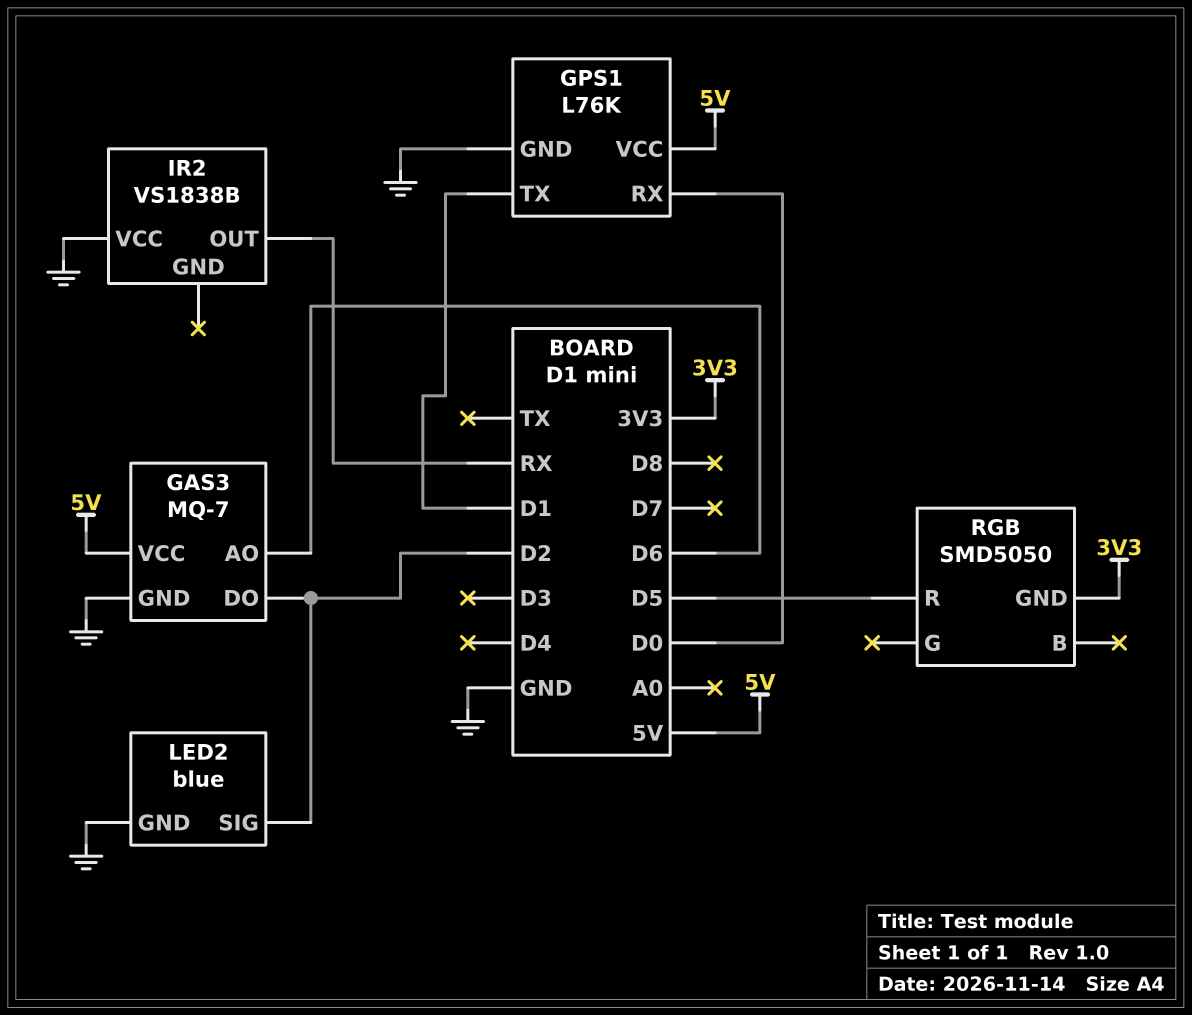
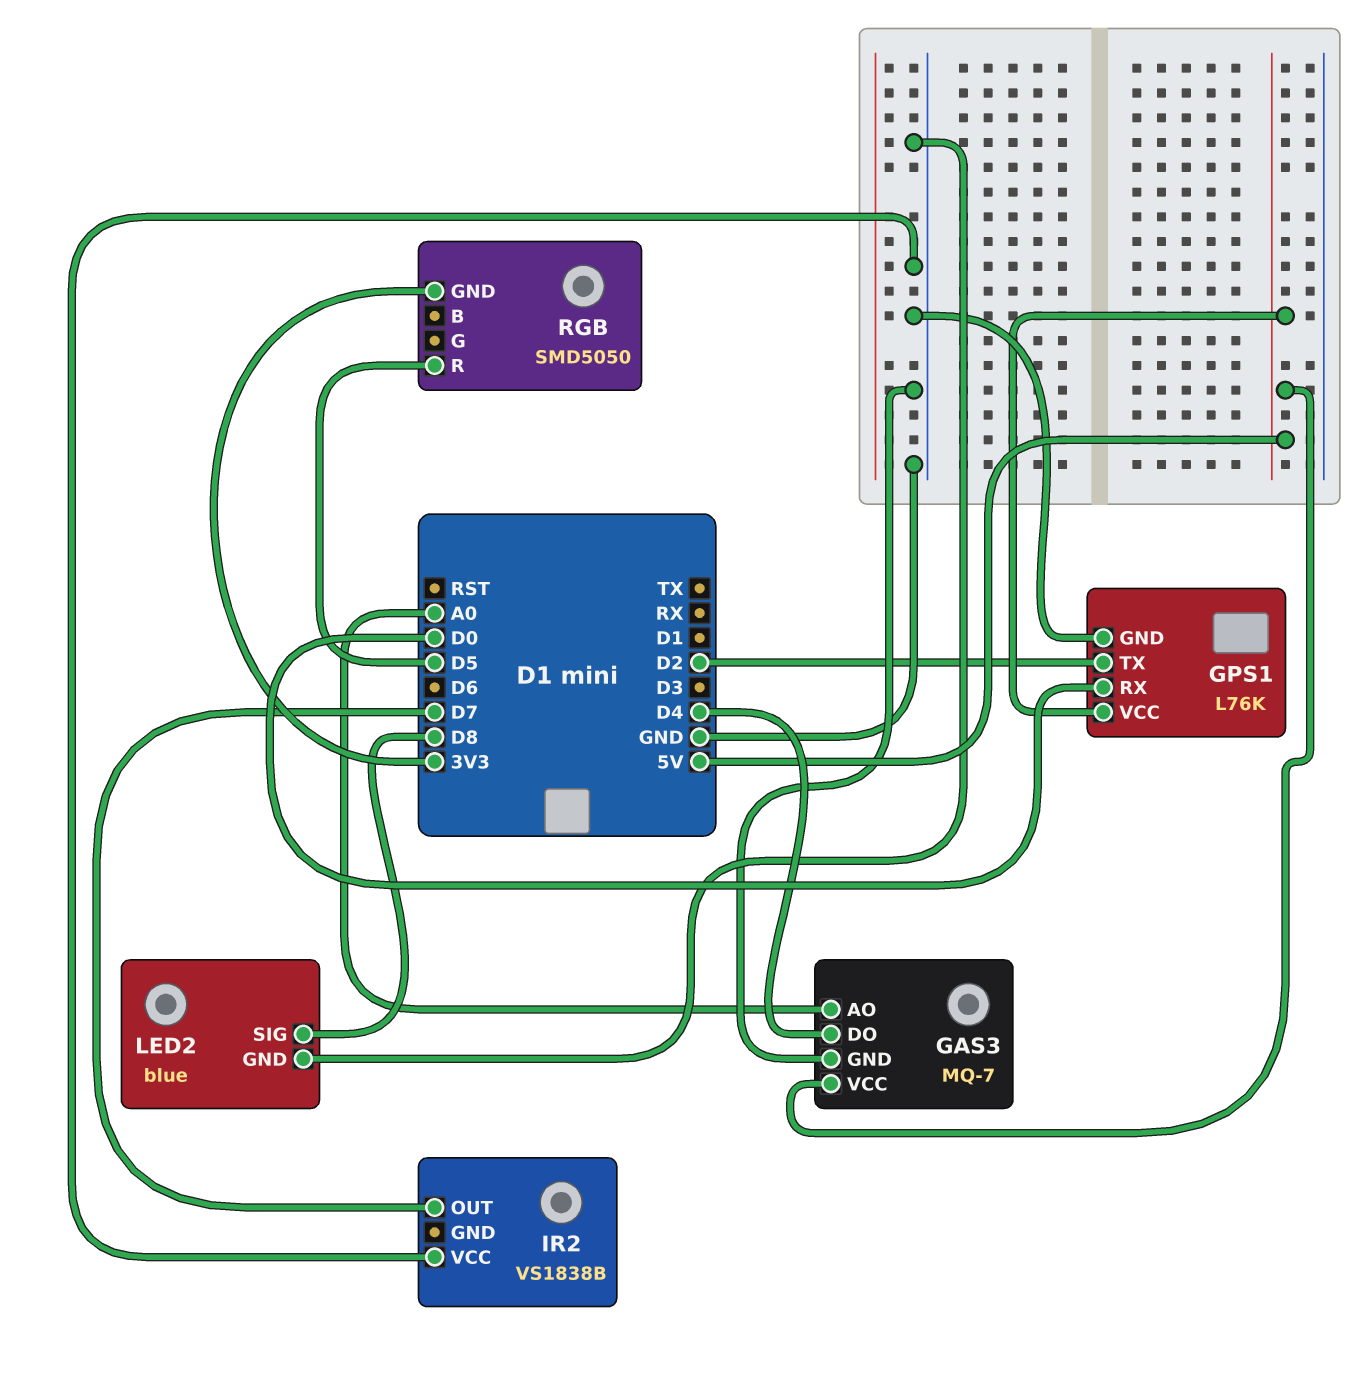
GAS3 pin AO: D6 -> A0
GAS3 pin DO: D2 -> D4
GPS1 pin TX: D1 -> D2
IR2 pin OUT: RX -> D7
LED2 pin SIG: D2 -> D8

